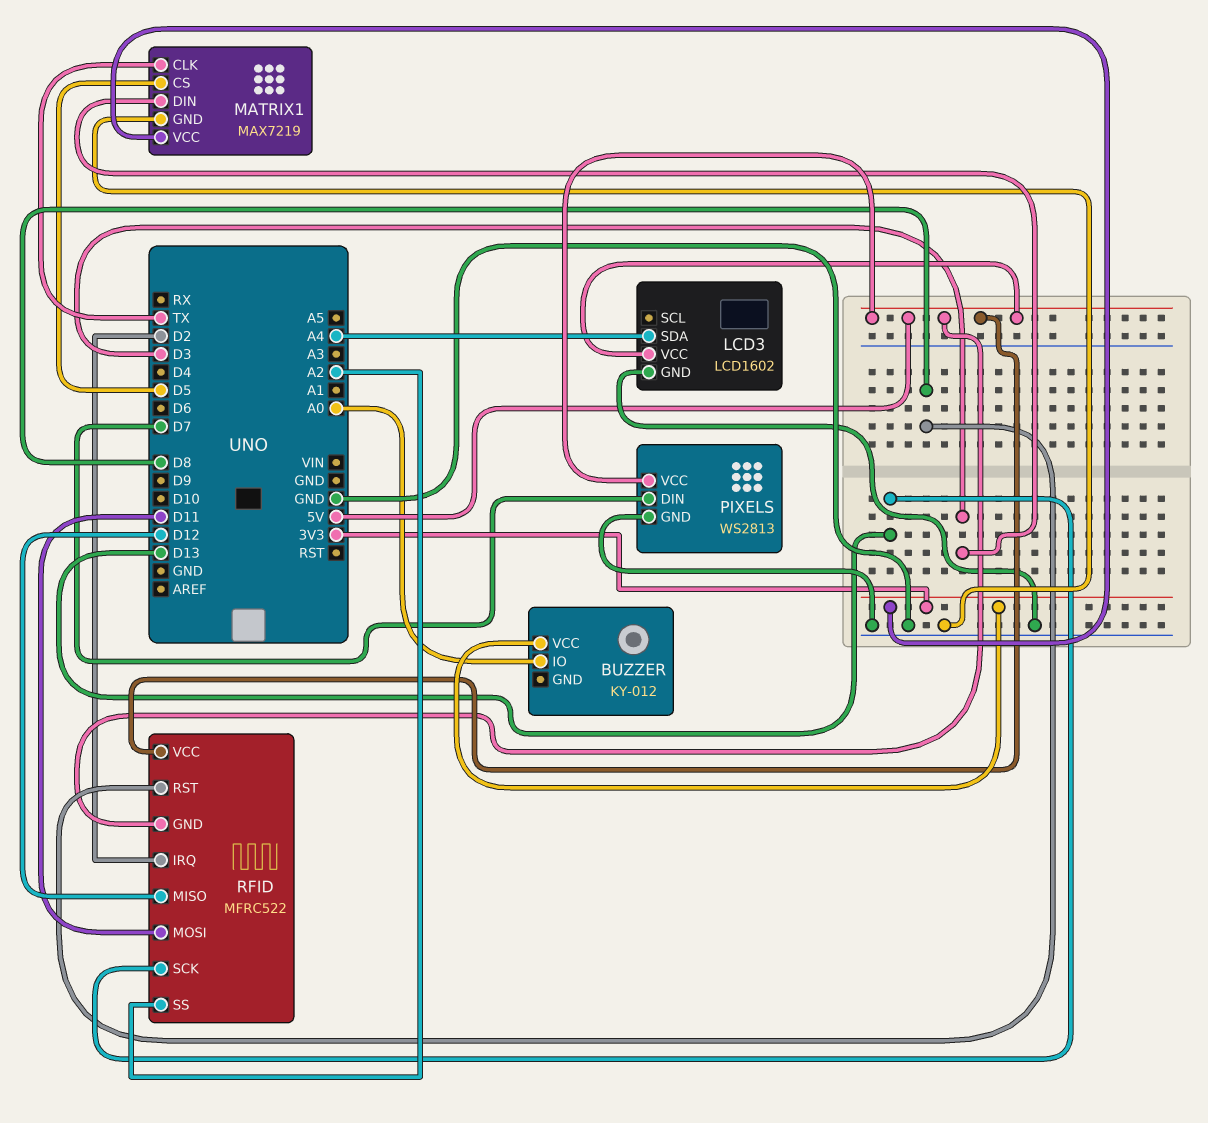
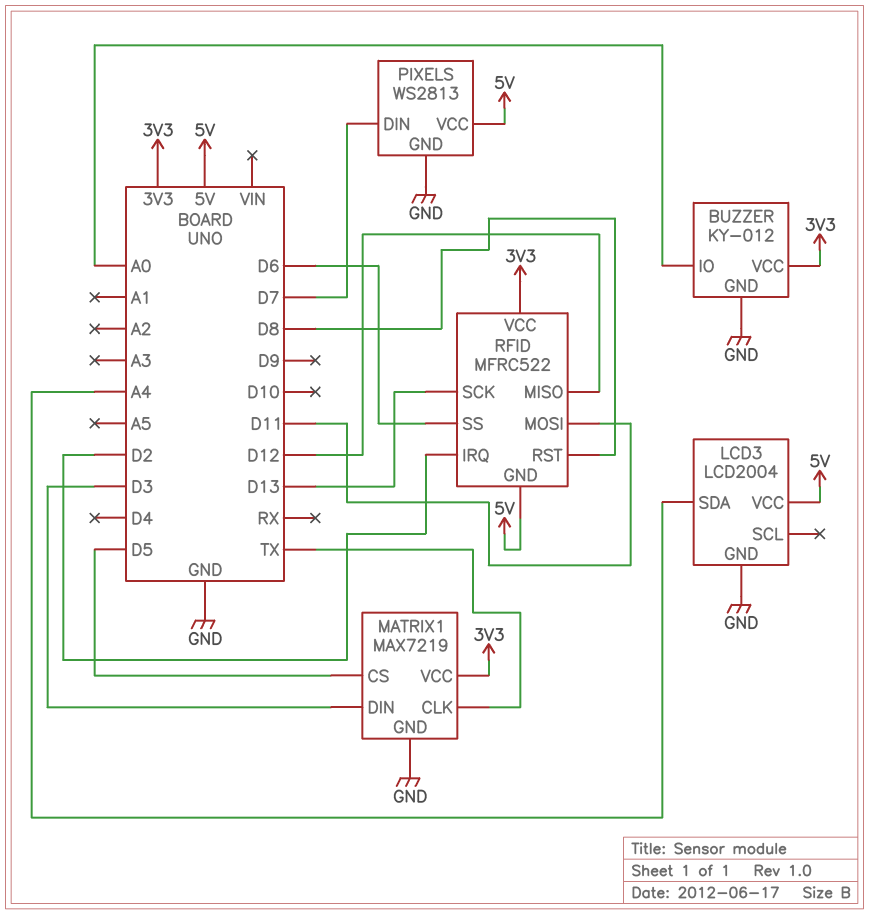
BUZZER pin GND: none -> GND
LCD3: LCD1602 -> LCD2004
RFID pin SS: A2 -> D6
RFID pin VCC: 5V -> 3V3

